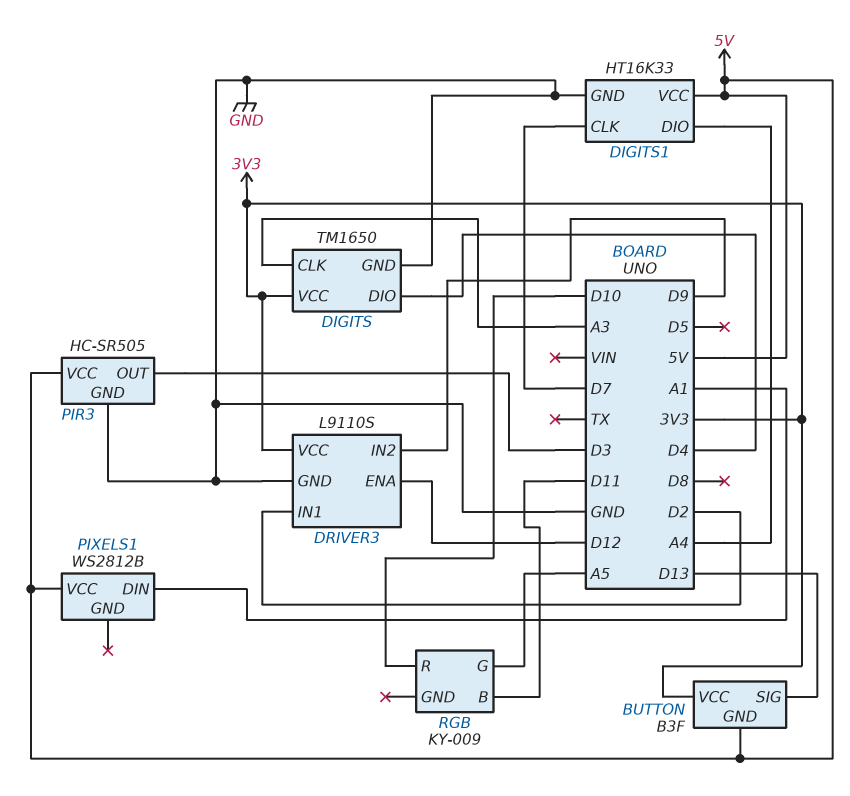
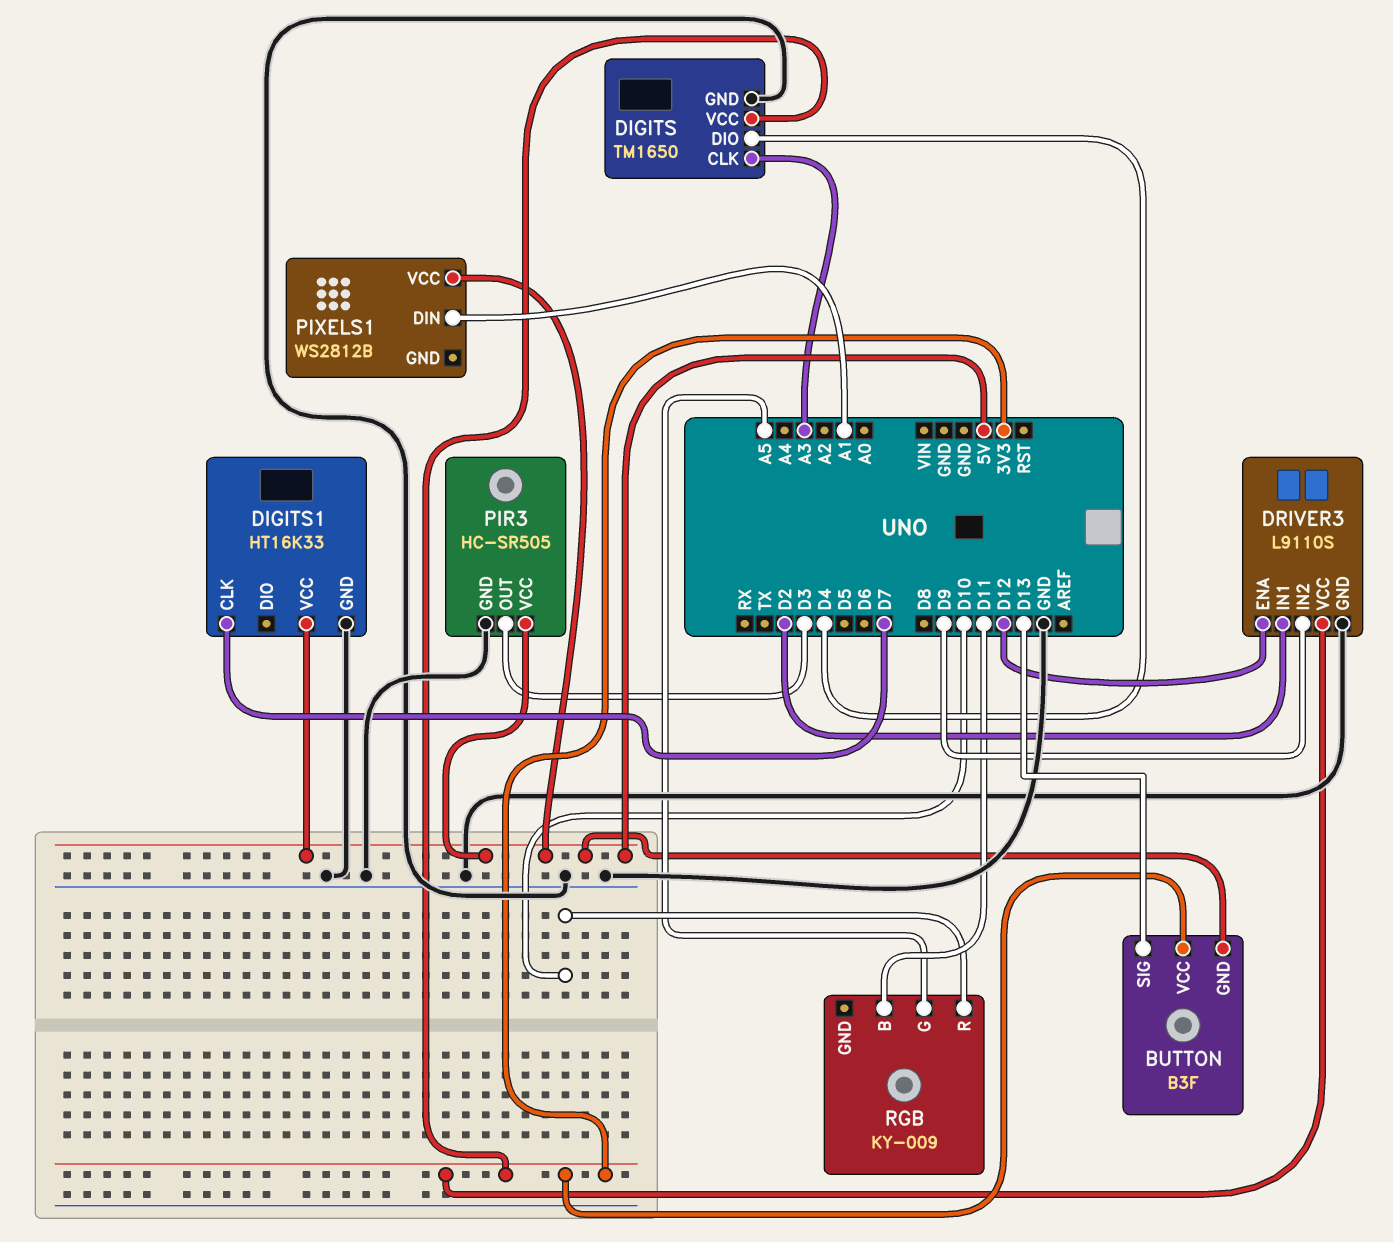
DIGITS1 pin DIO: A4 -> none

